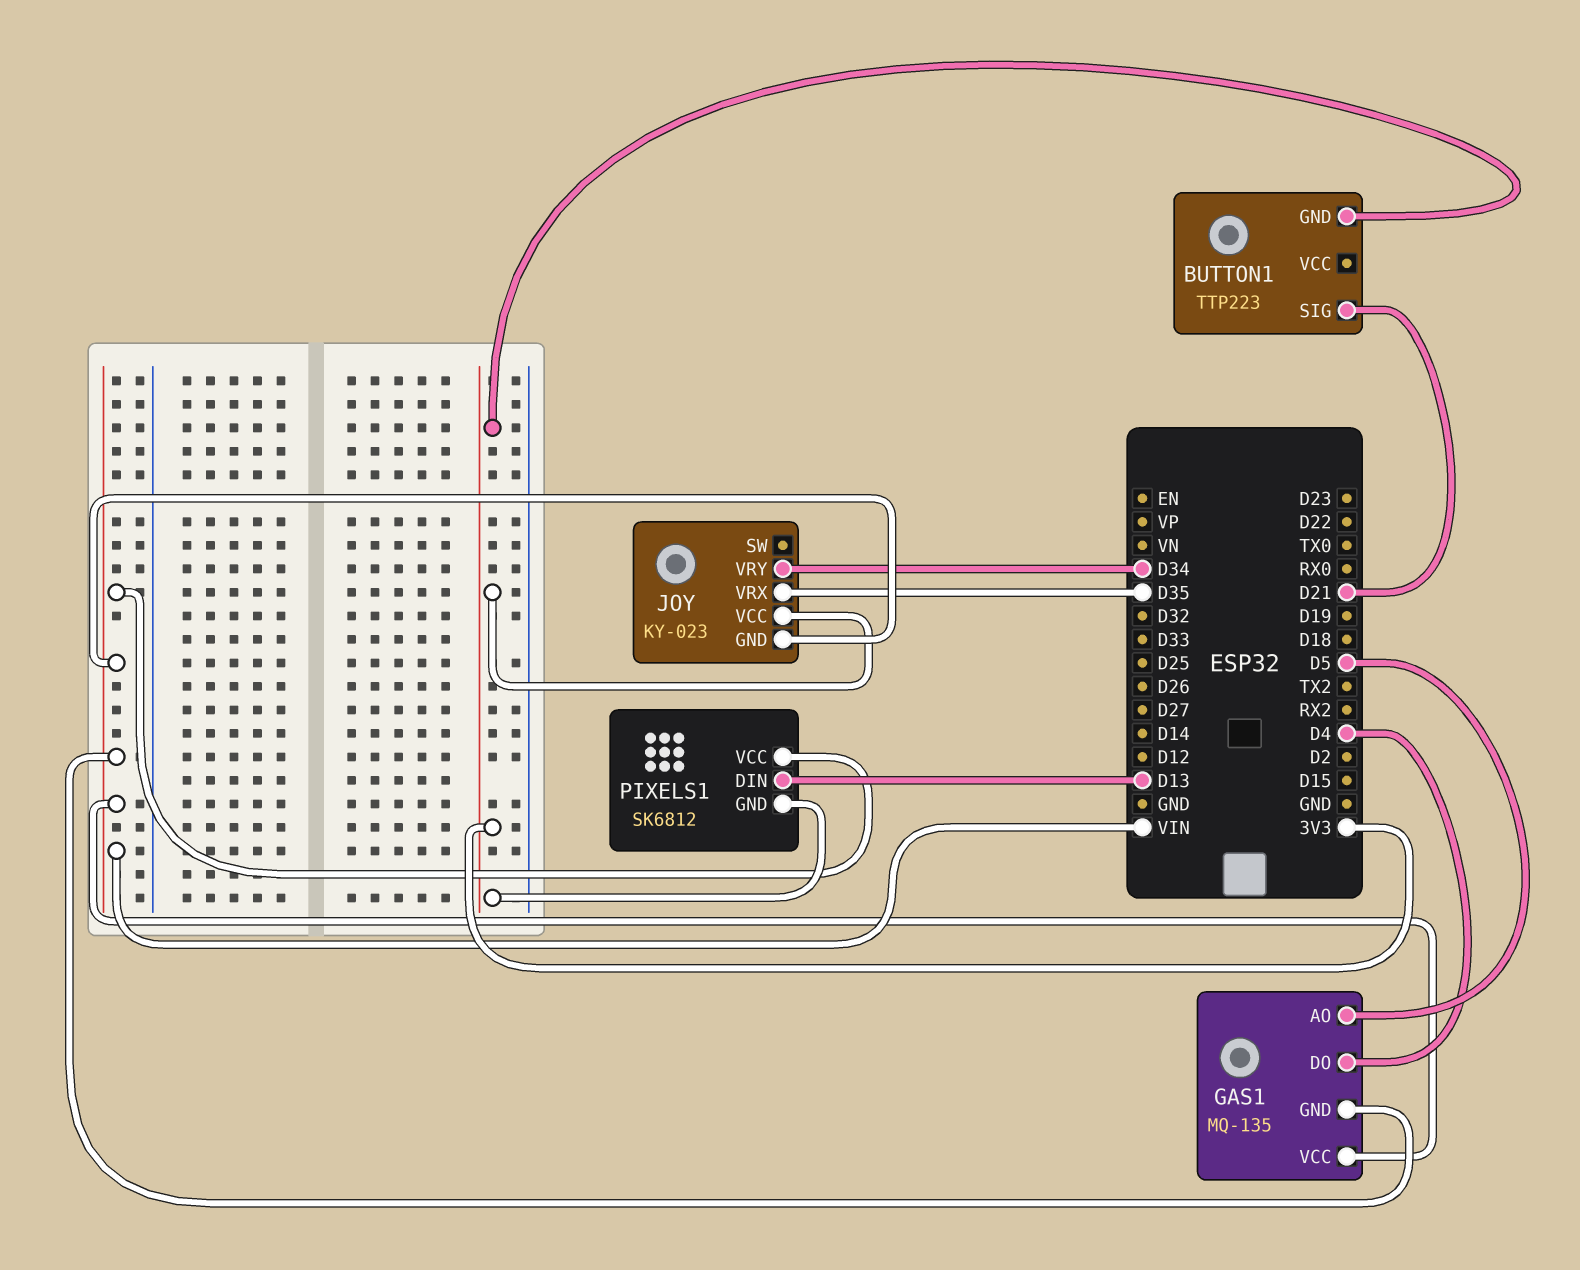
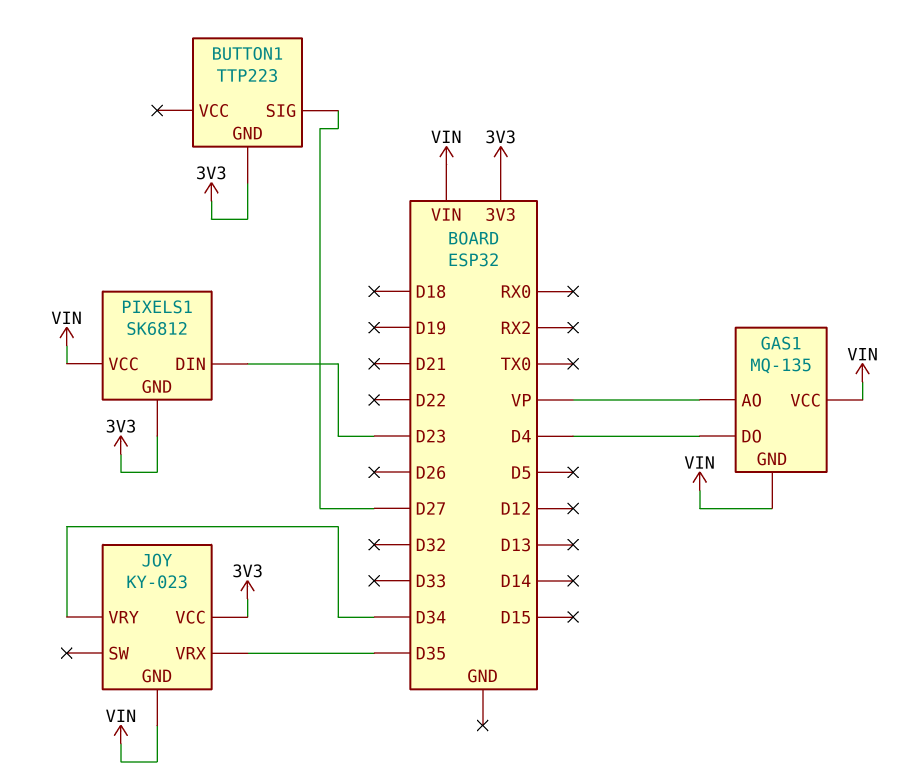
BUTTON1 pin SIG: D21 -> D27
GAS1 pin AO: D5 -> VP
PIXELS1 pin DIN: D13 -> D23

